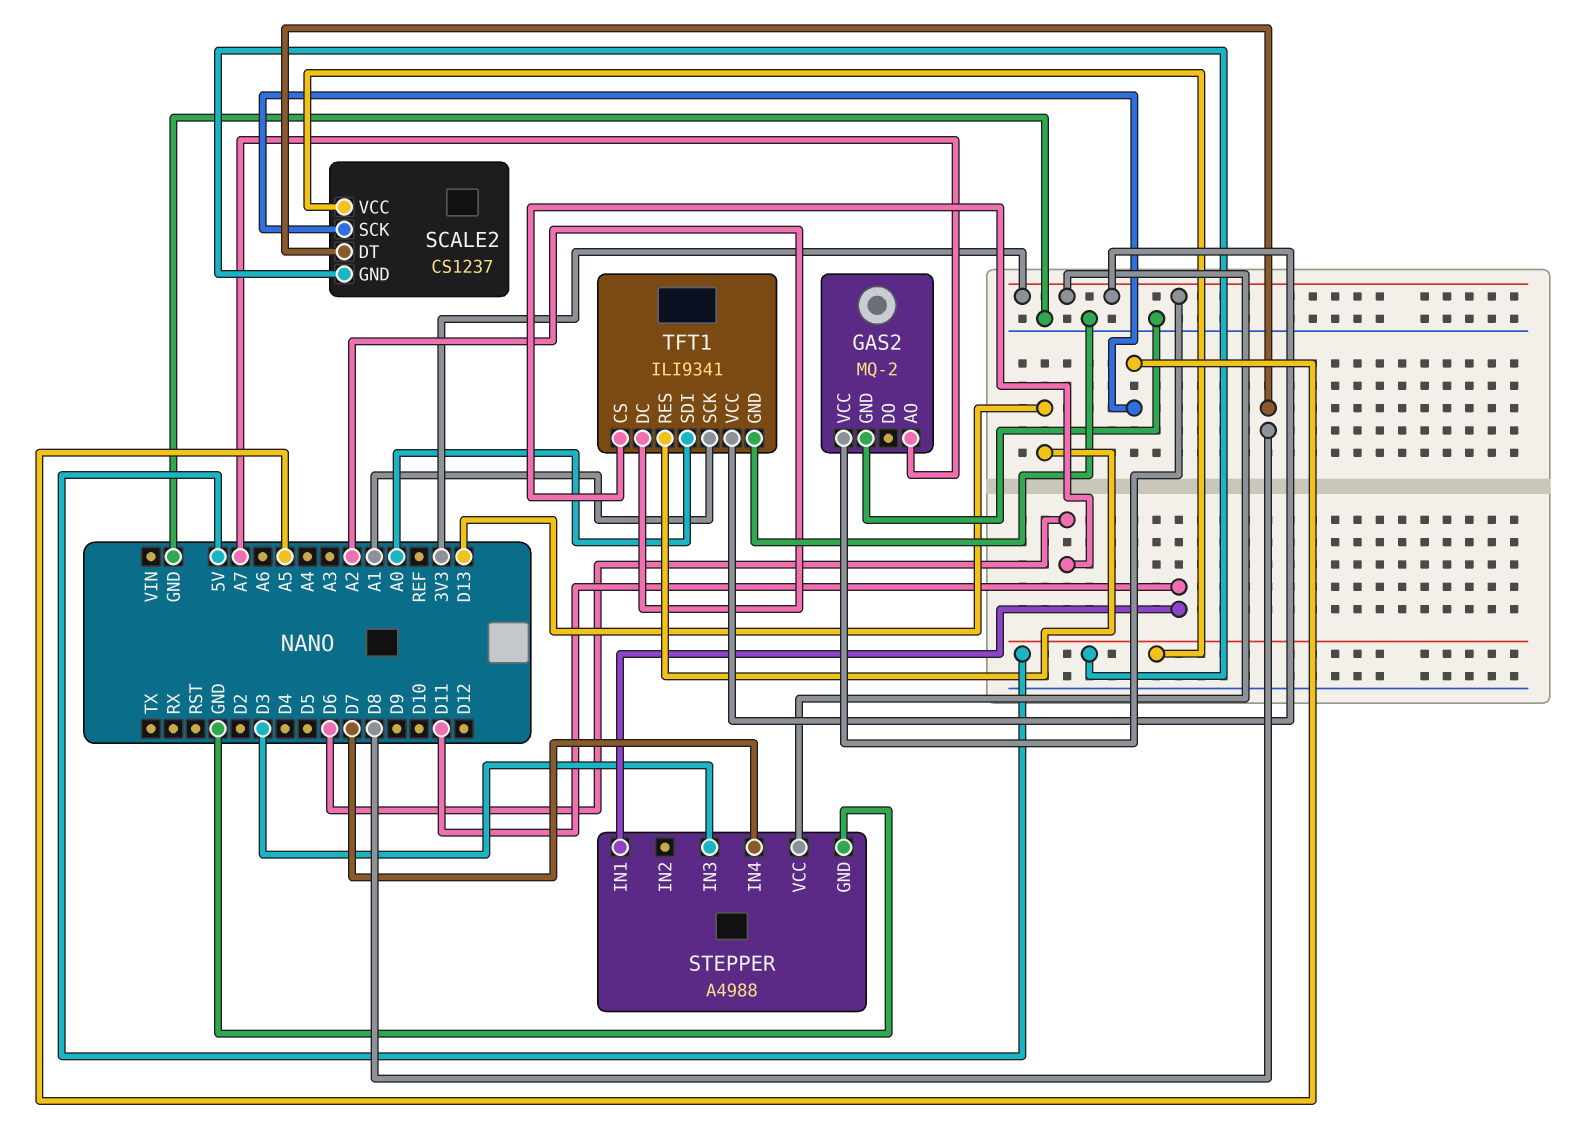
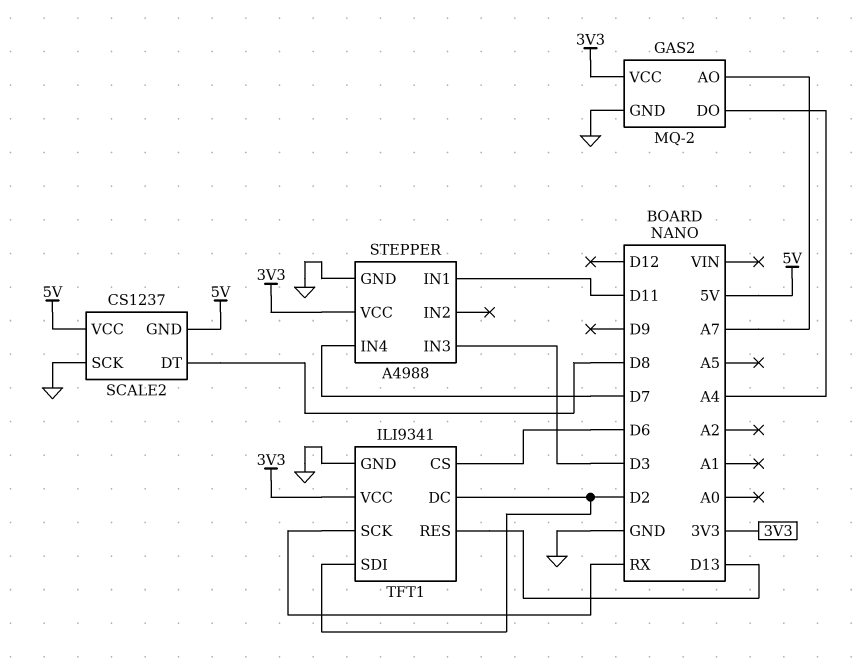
GAS2 pin DO: none -> A4
SCALE2 pin SCK: A5 -> GND
TFT1 pin DC: A2 -> D2
TFT1 pin SCK: A1 -> RX
TFT1 pin SDI: A0 -> D2

